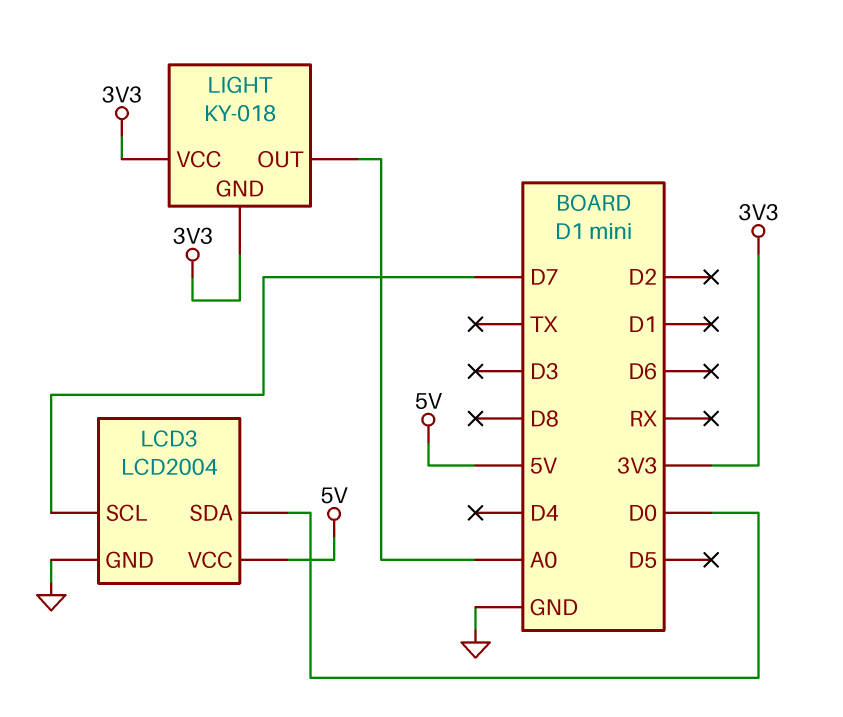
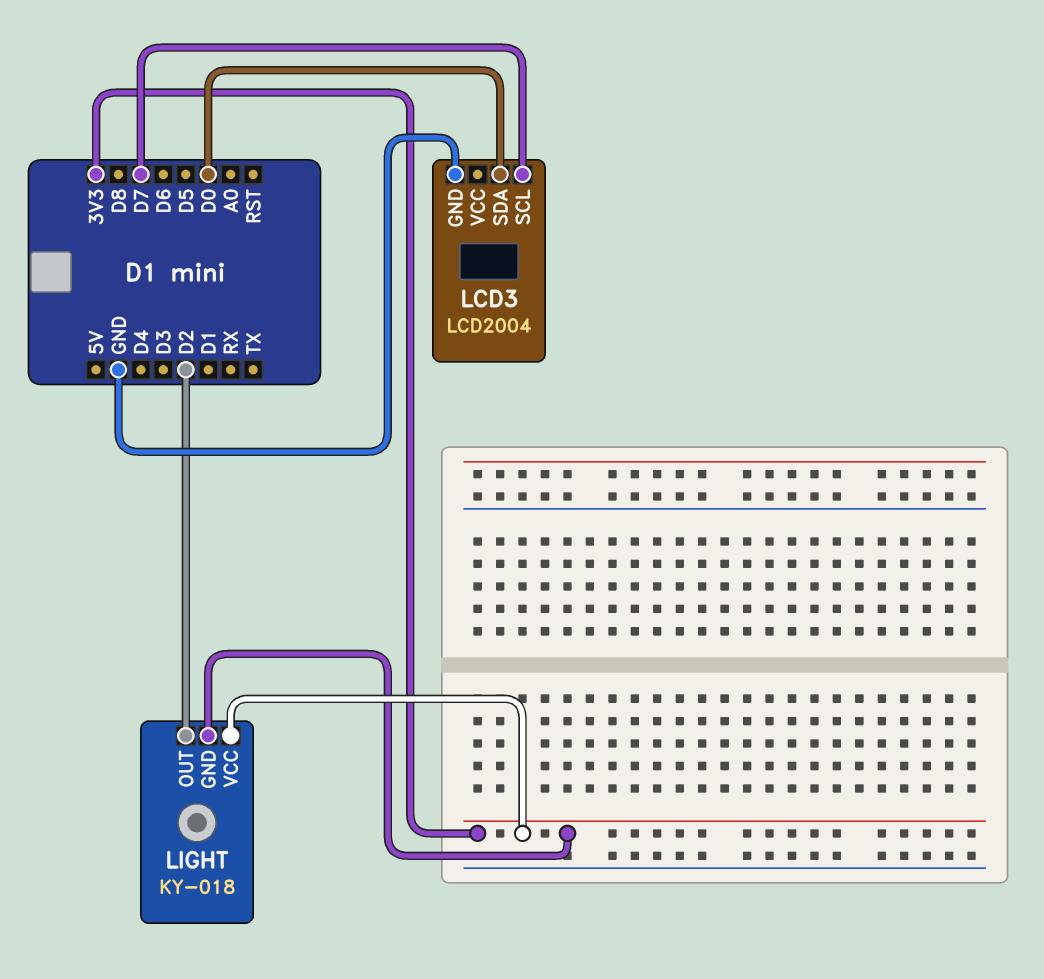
LCD3 pin VCC: 5V -> none
LIGHT pin OUT: A0 -> D2

